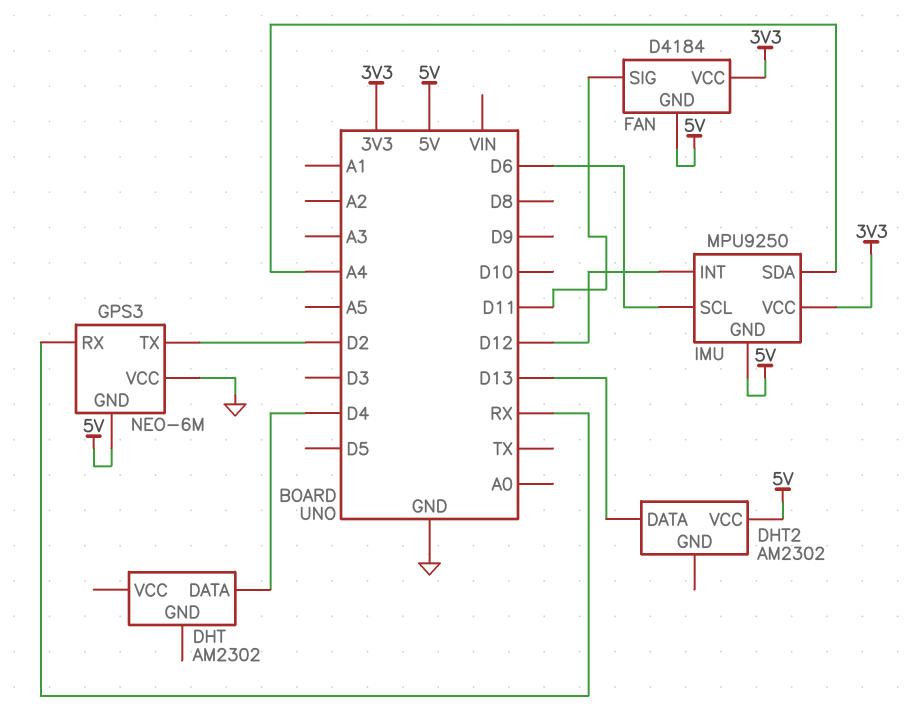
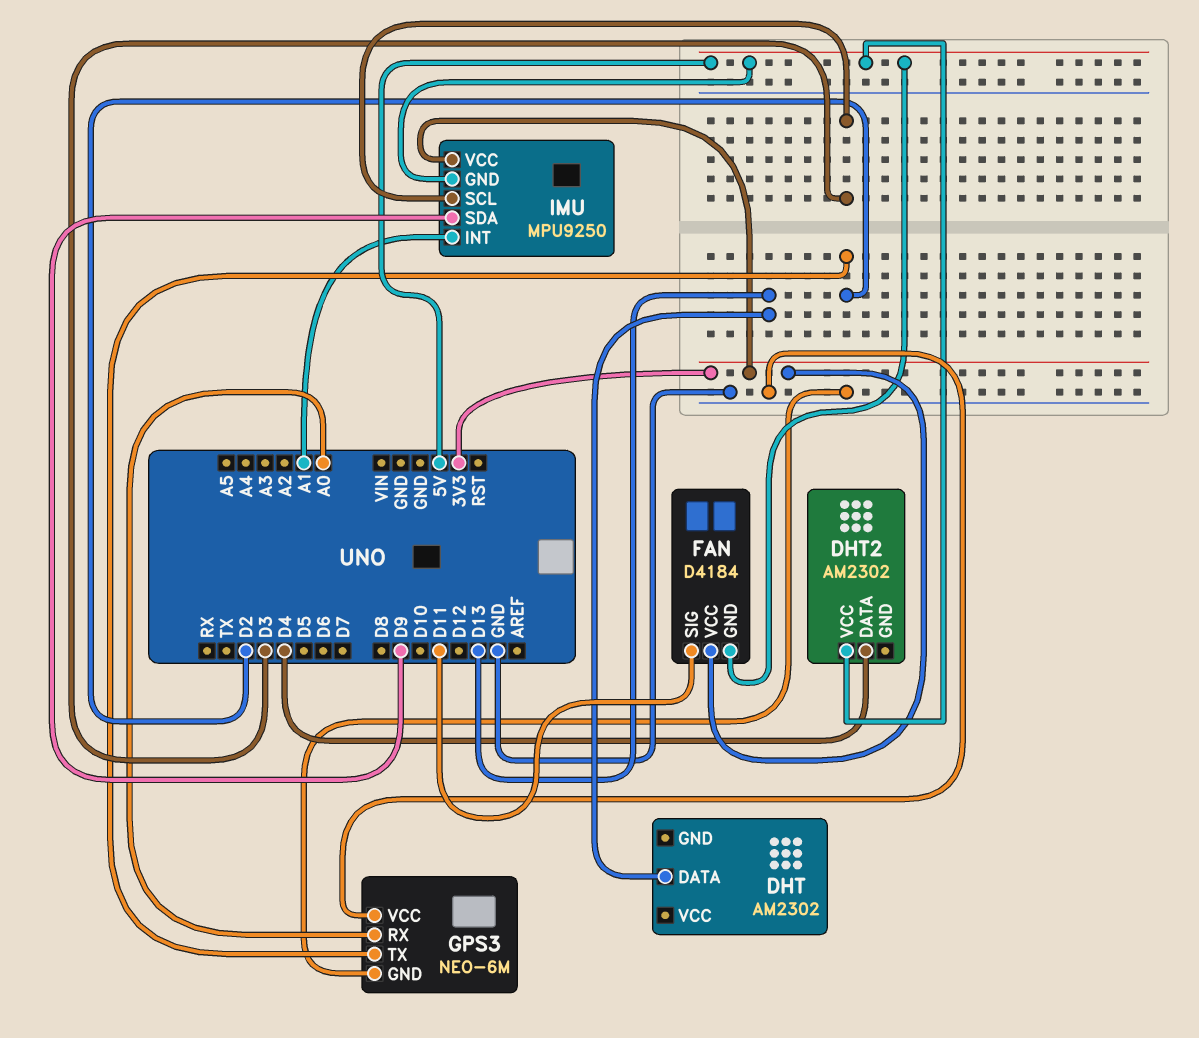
DHT pin DATA: D4 -> D13
DHT2 pin DATA: D13 -> D4
GPS3 pin GND: 5V -> GND
GPS3 pin RX: RX -> A0
IMU pin INT: D12 -> A1
IMU pin SCL: D6 -> D3
IMU pin SDA: A4 -> D9

